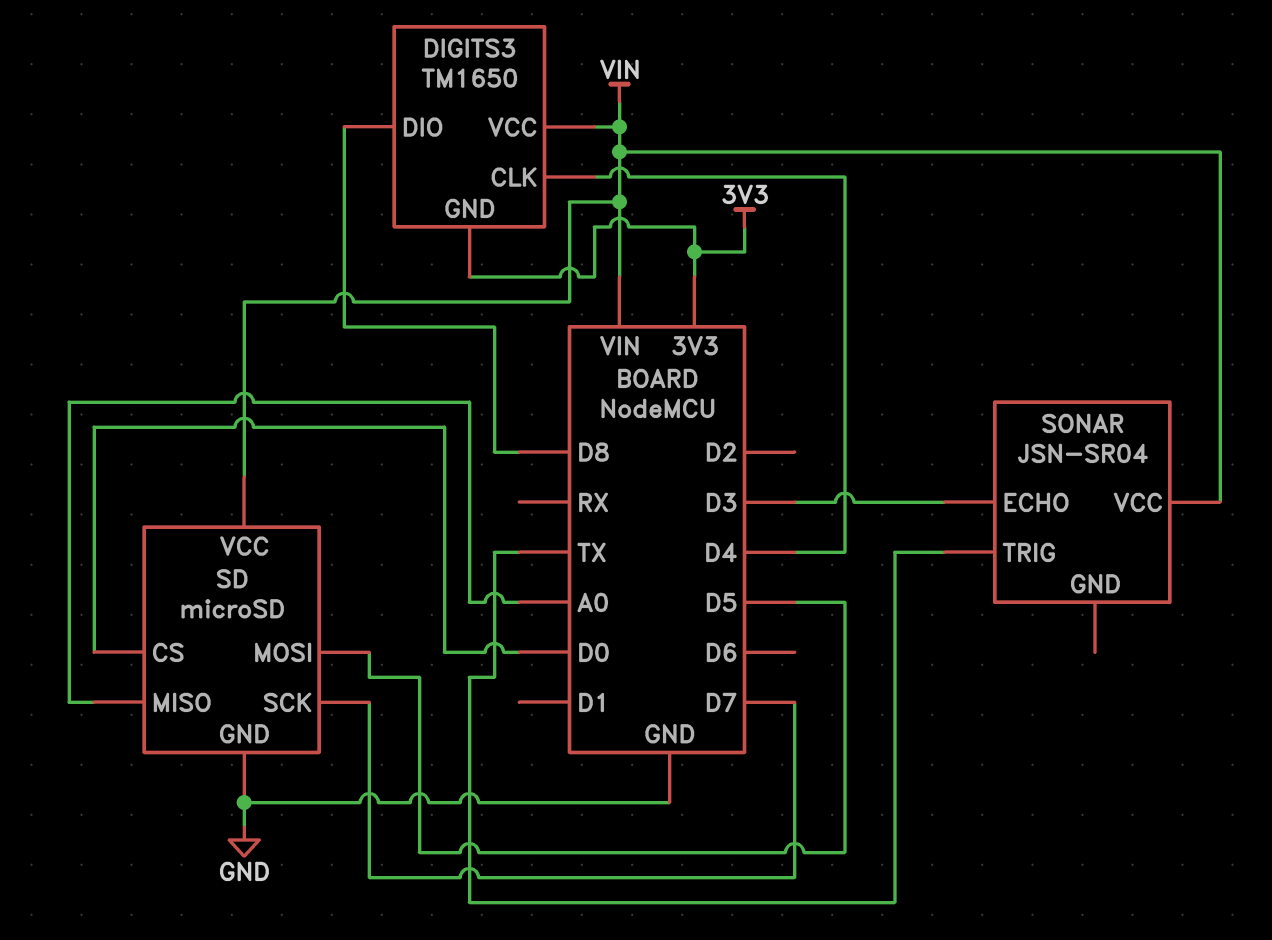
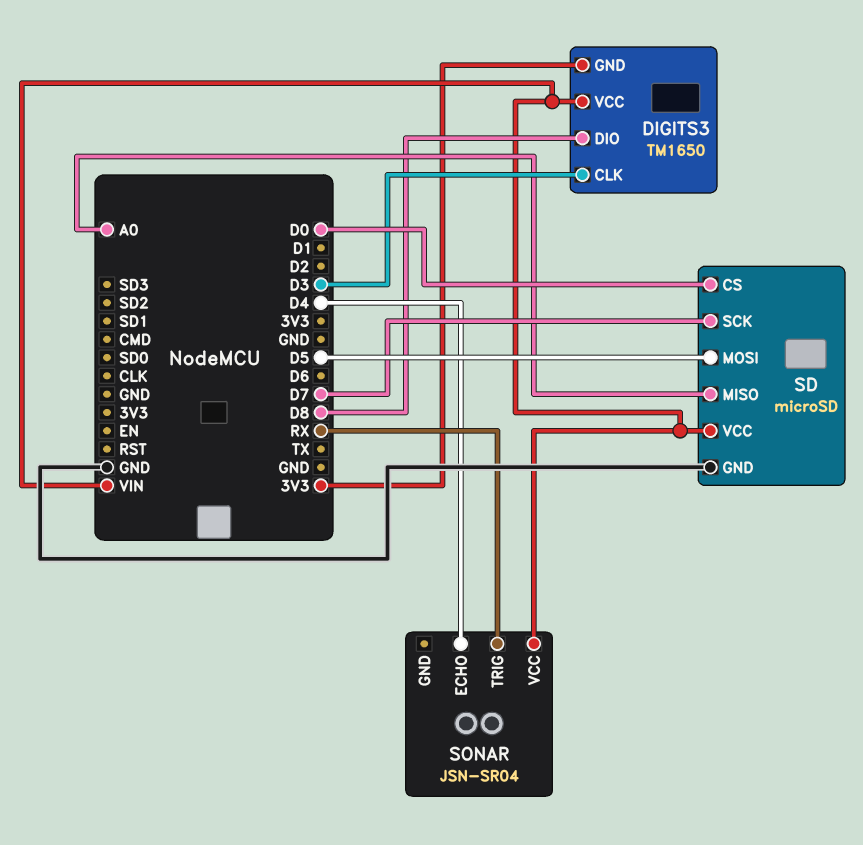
DIGITS3 pin CLK: D4 -> D3
SONAR pin ECHO: D3 -> D4
SONAR pin TRIG: TX -> RX

